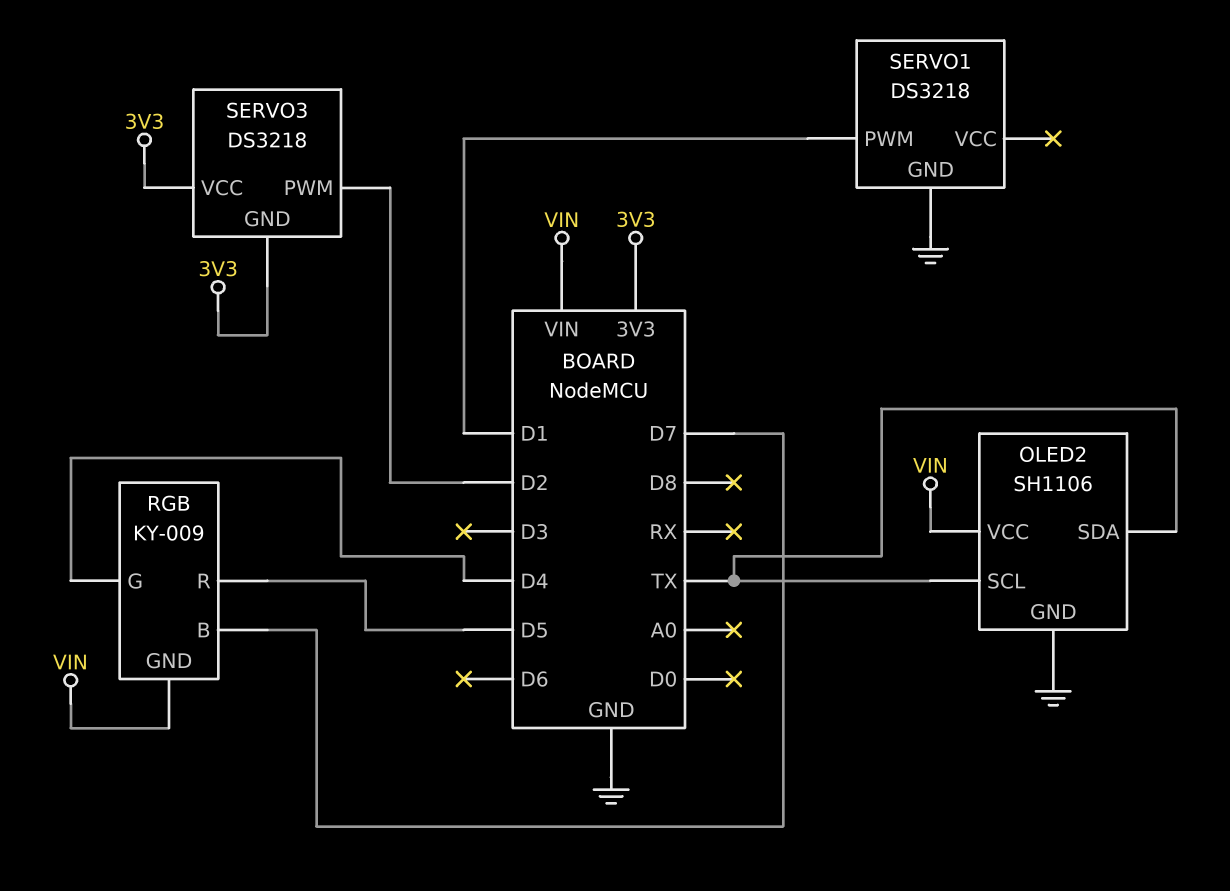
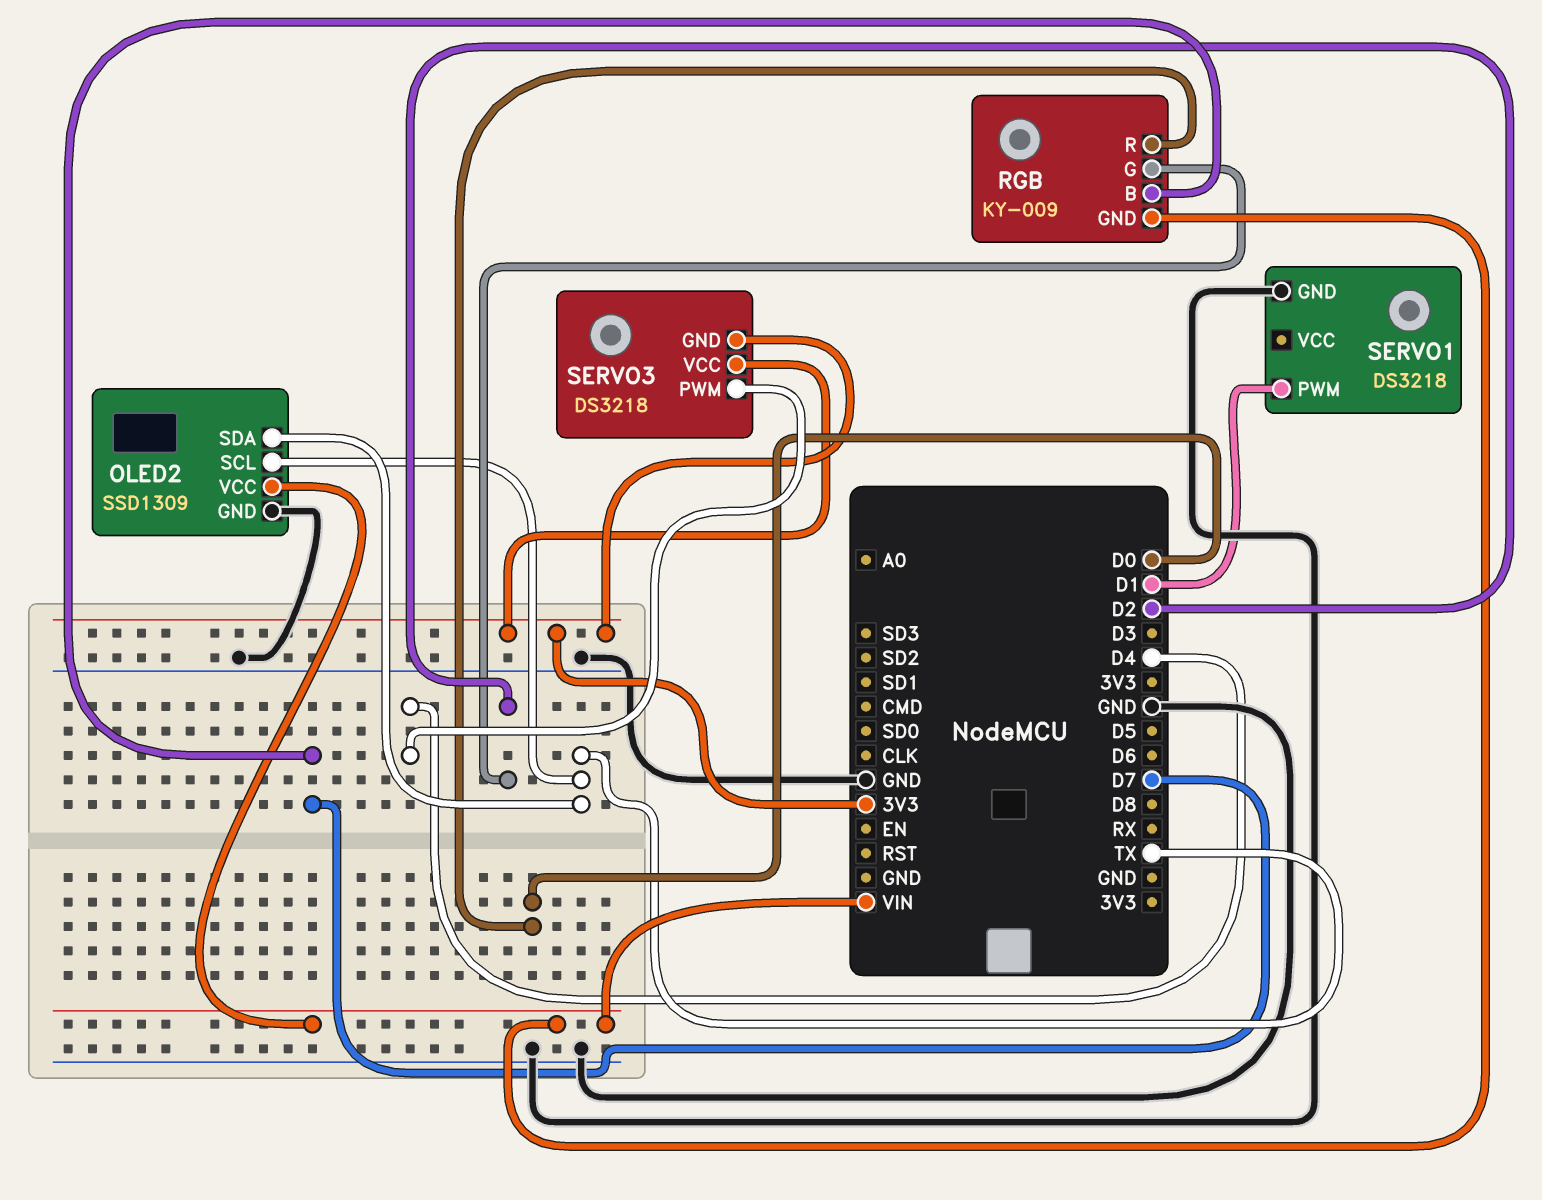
OLED2: SH1106 -> SSD1309
RGB pin G: D4 -> D2
RGB pin R: D5 -> D0
SERVO3 pin PWM: D2 -> D4

